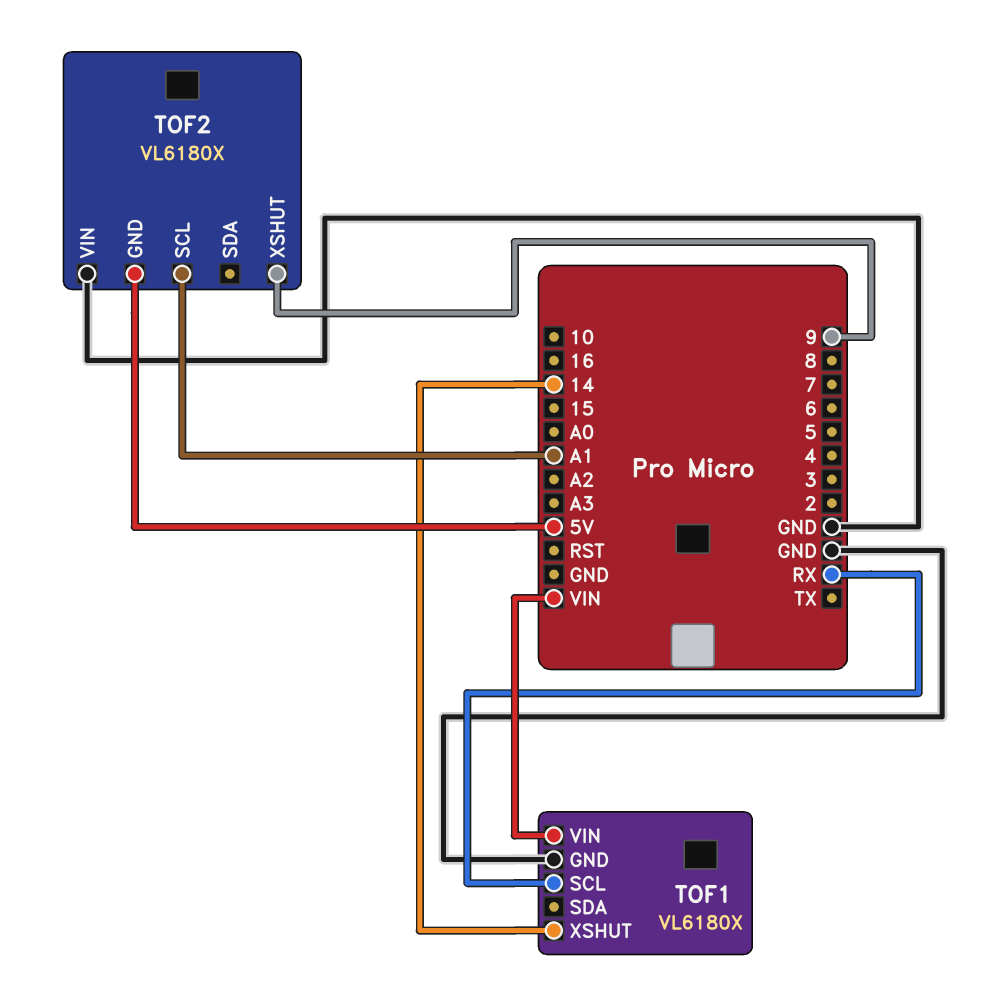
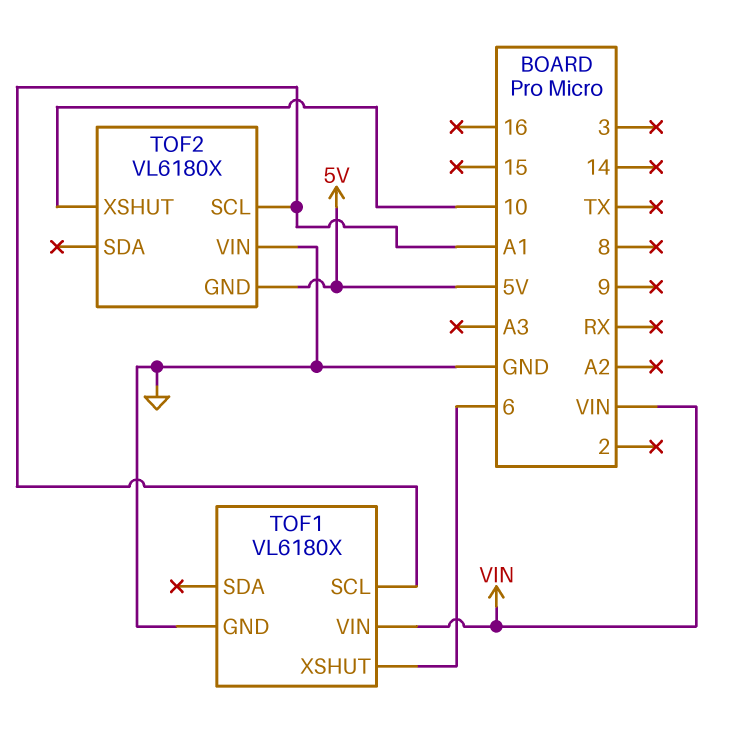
TOF1 pin SCL: RX -> A1
TOF1 pin XSHUT: 14 -> 6
TOF2 pin XSHUT: 9 -> 10

